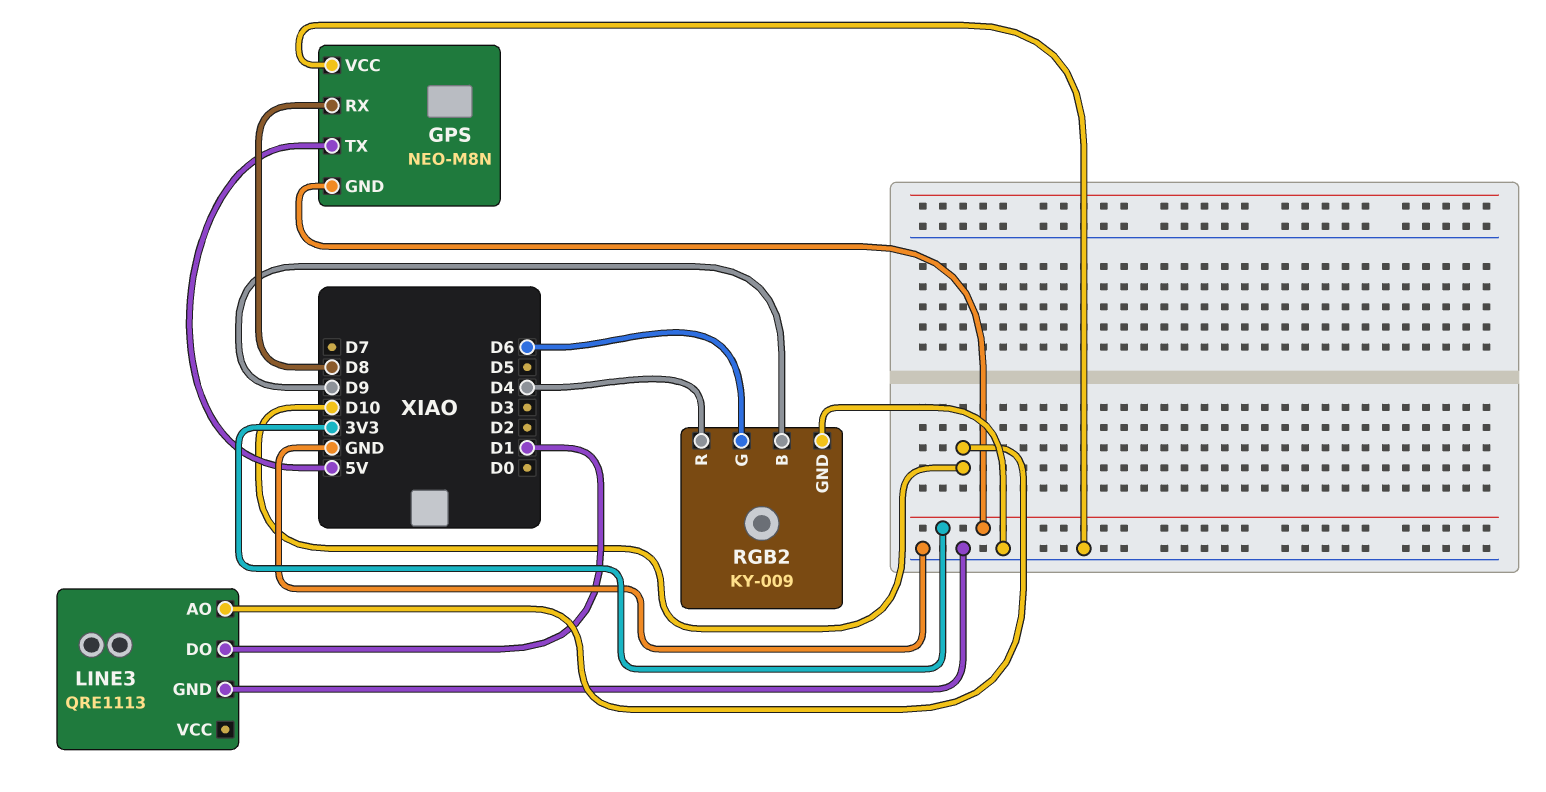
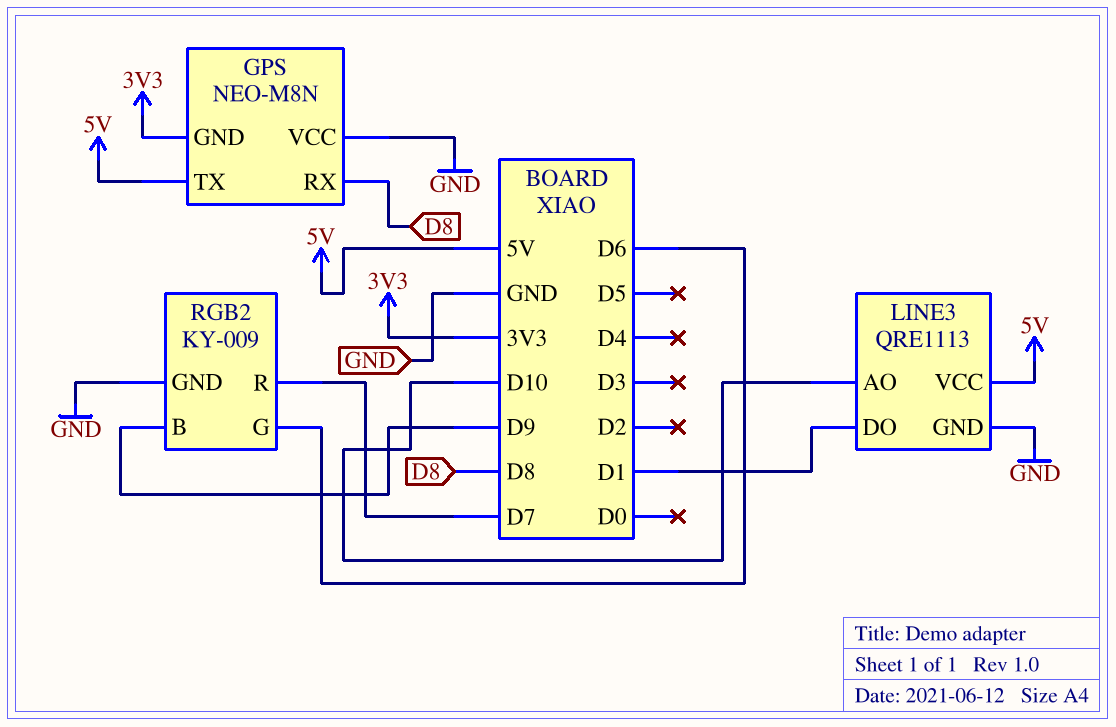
LINE3 pin VCC: none -> 5V
RGB2 pin R: D4 -> D7

